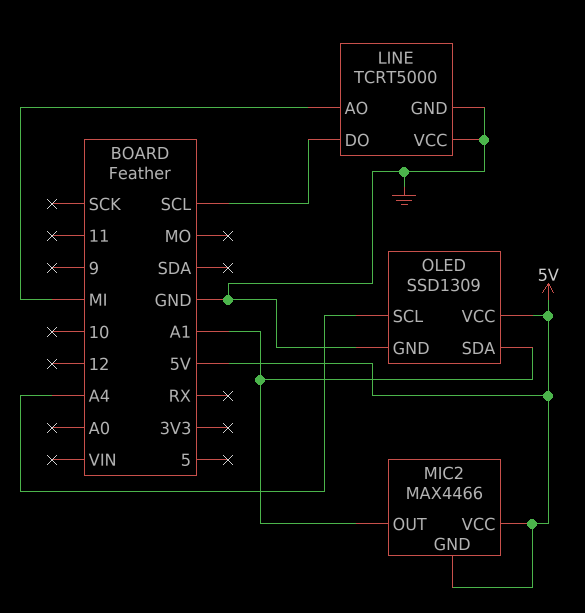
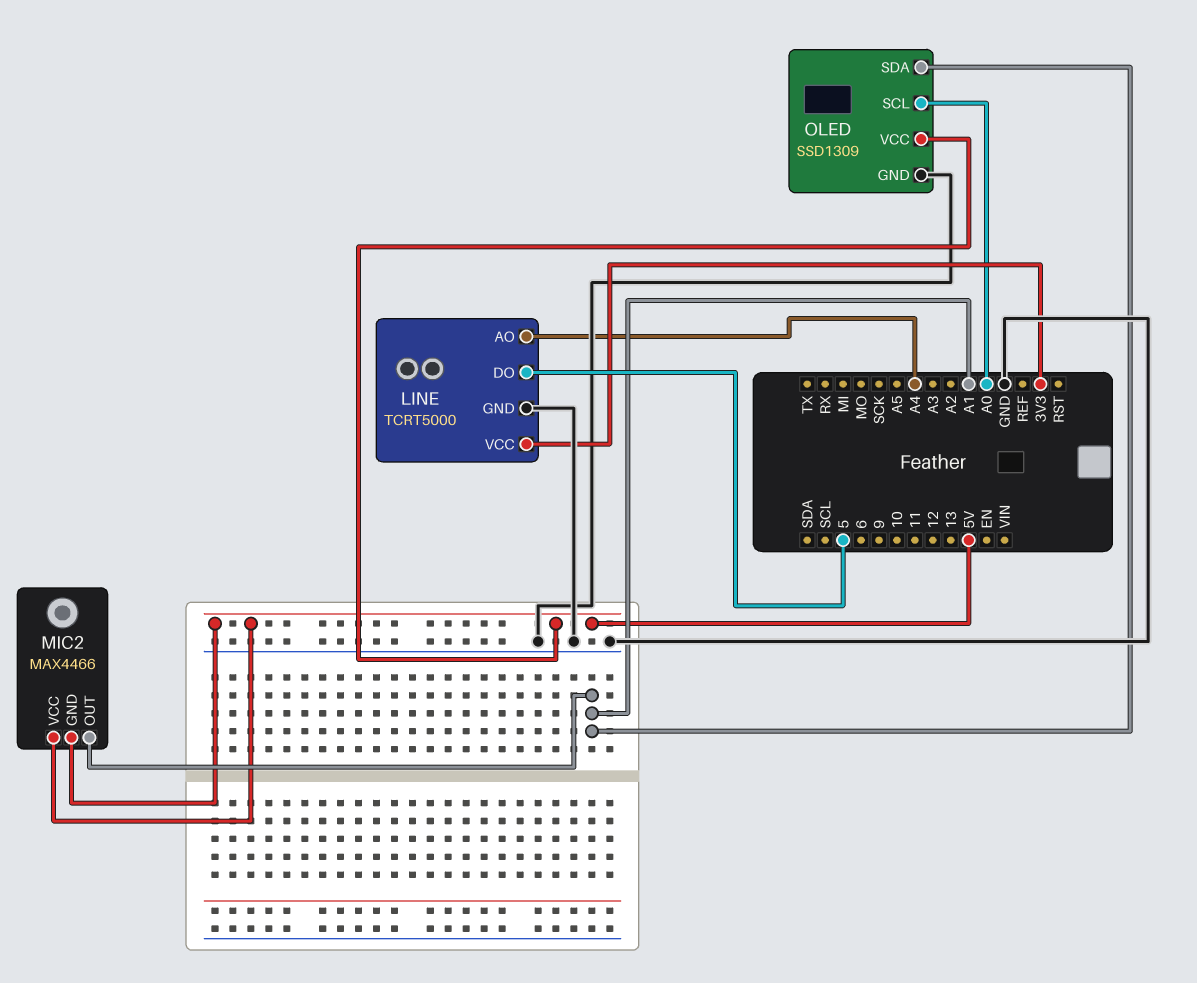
LINE pin AO: MI -> A4
LINE pin DO: SCL -> 5
LINE pin VCC: GND -> 3V3
OLED pin SCL: A4 -> A0

